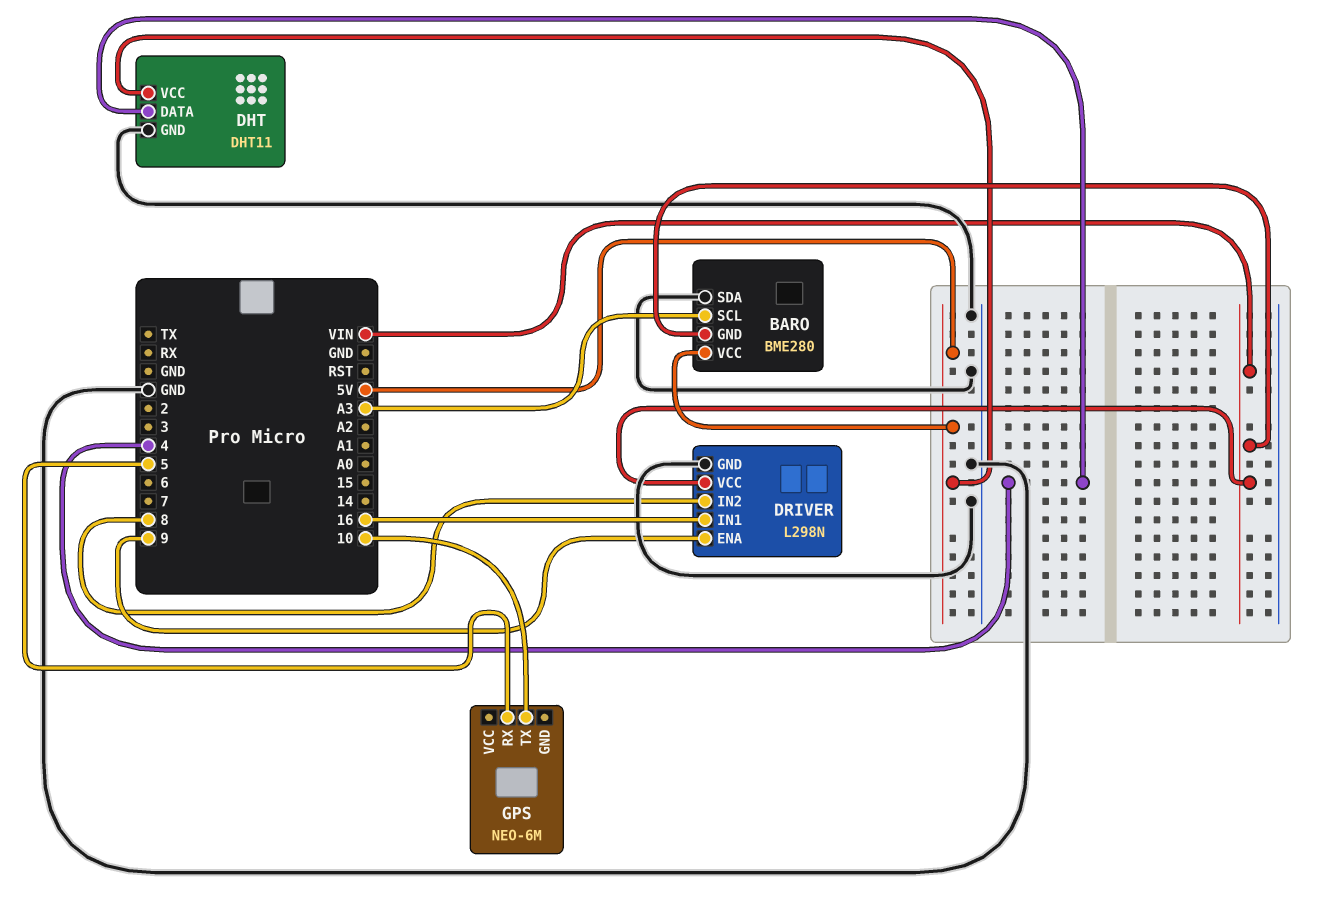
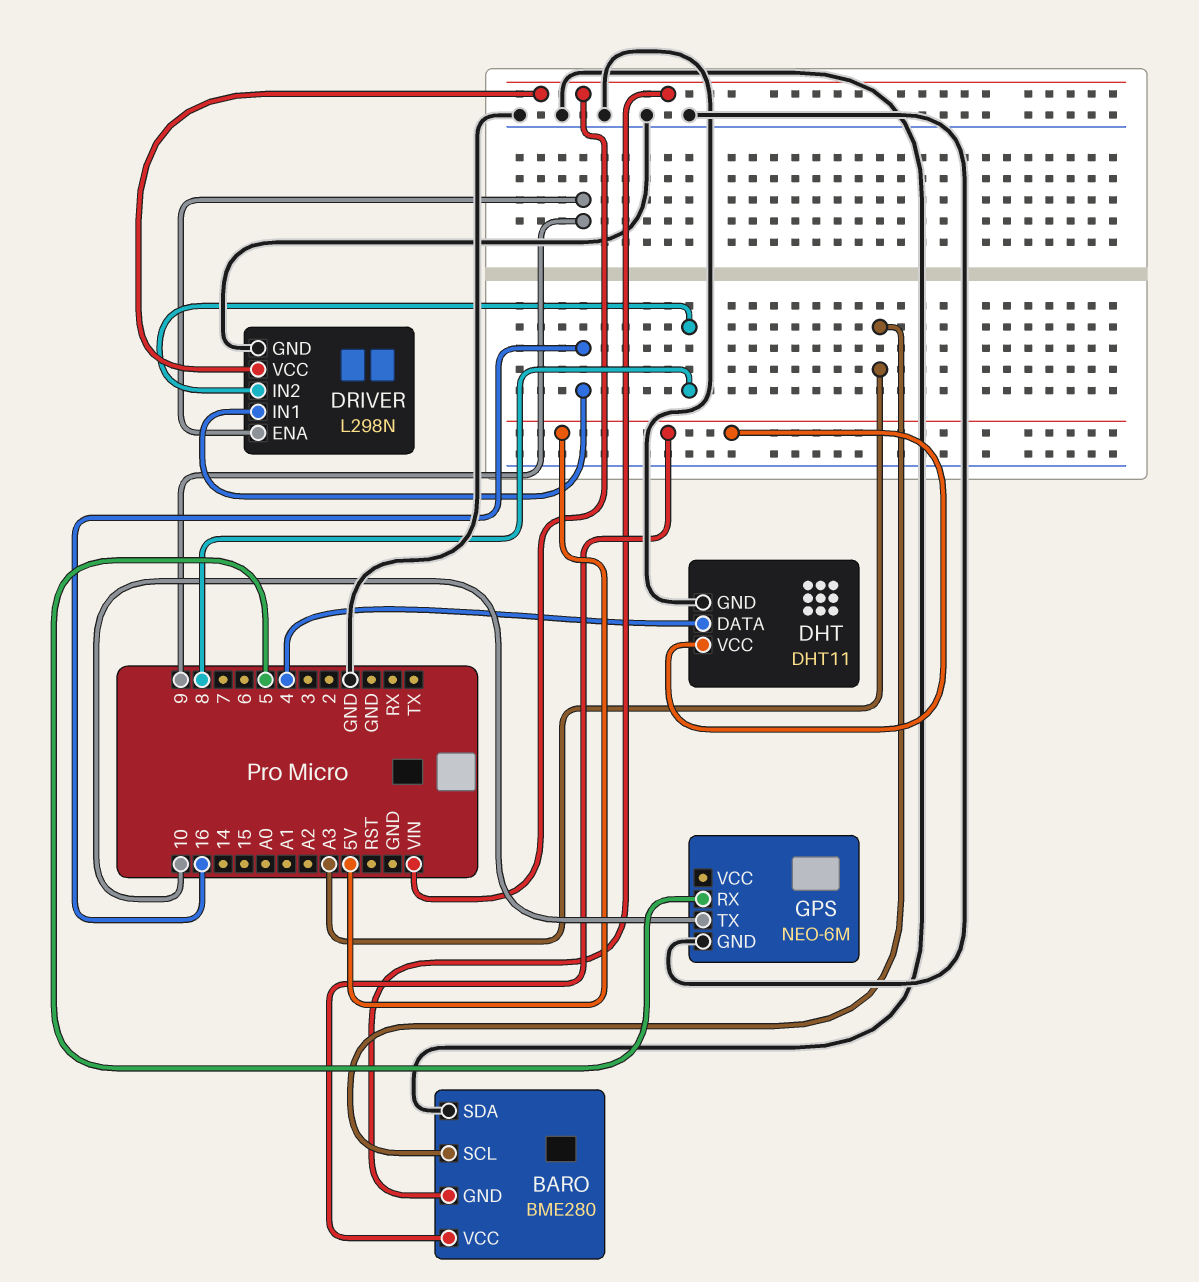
GPS pin GND: none -> GND

